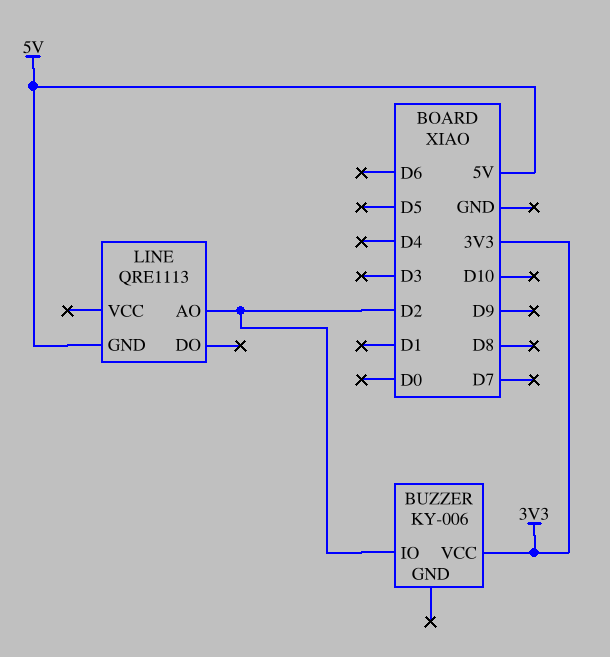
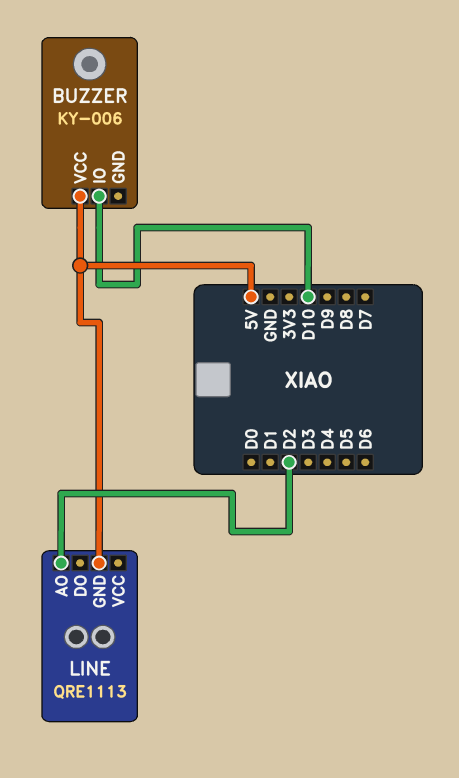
BUZZER pin IO: D2 -> D10
BUZZER pin VCC: 3V3 -> 5V

